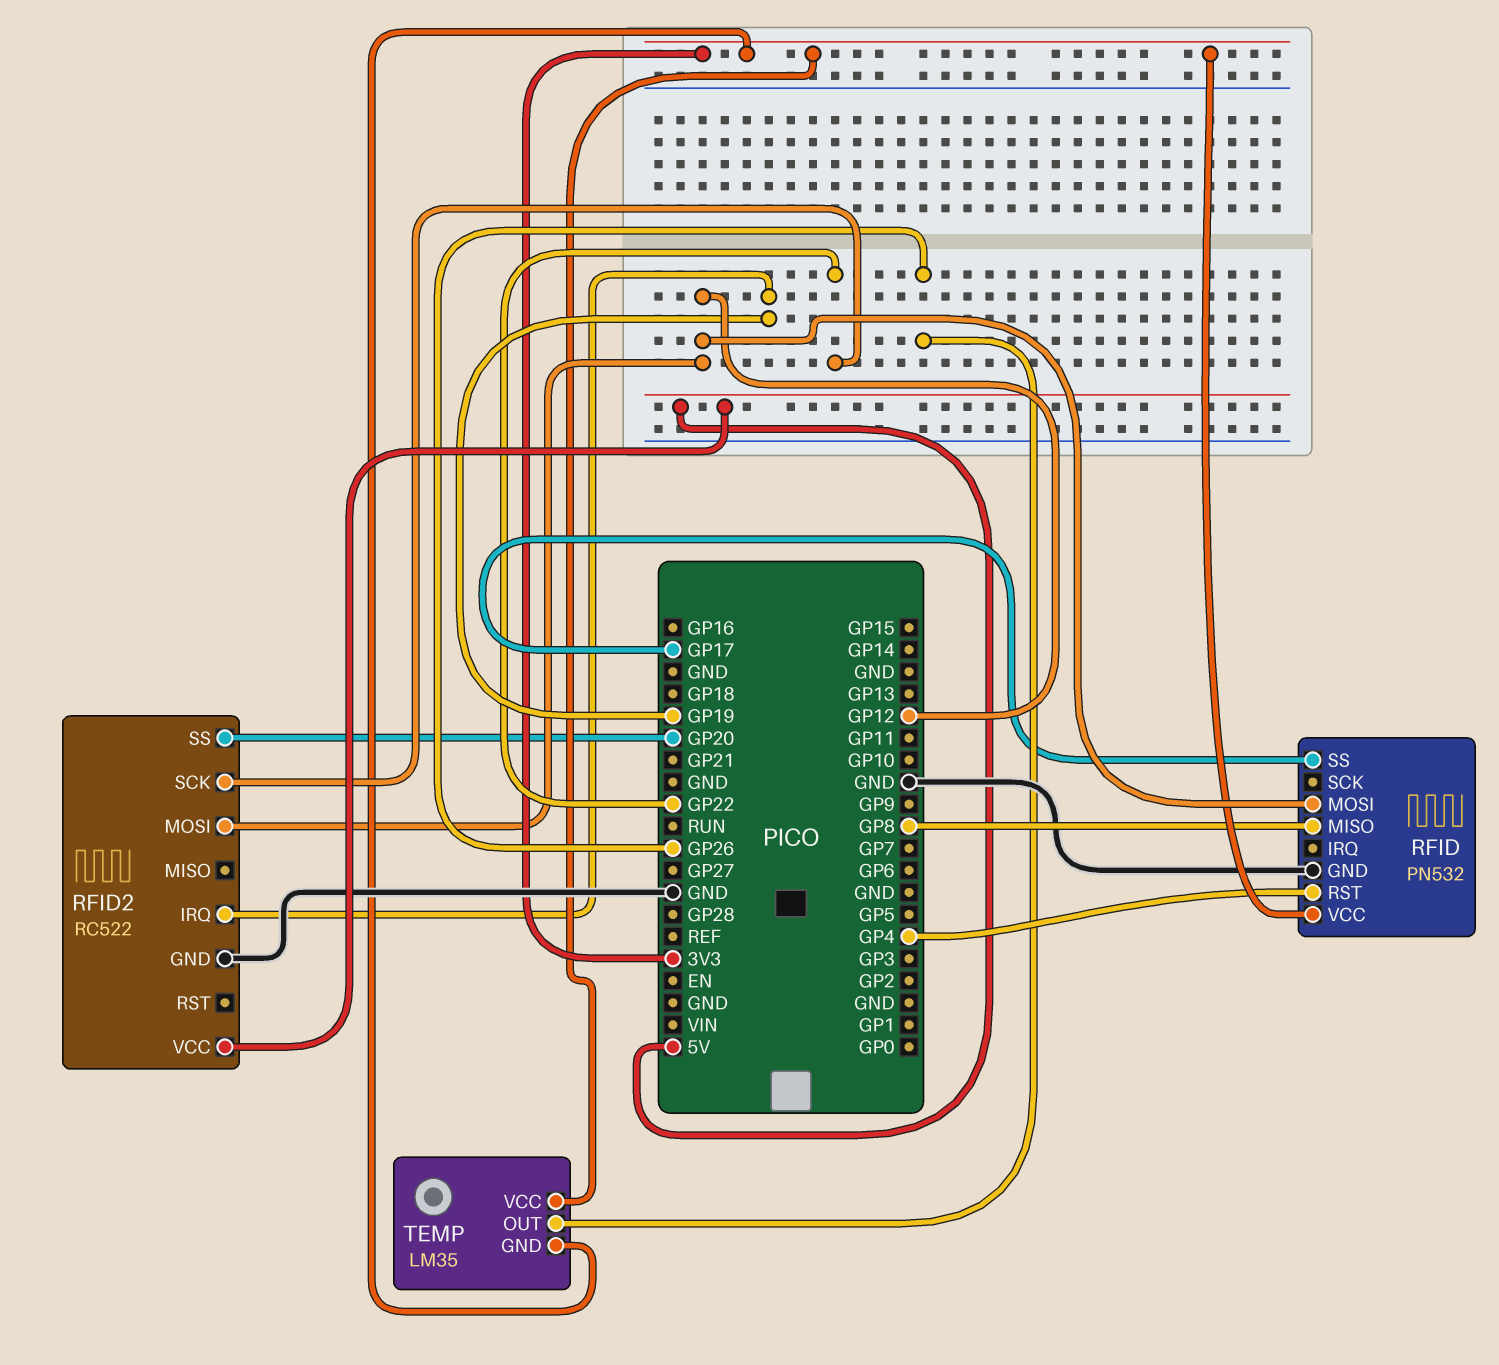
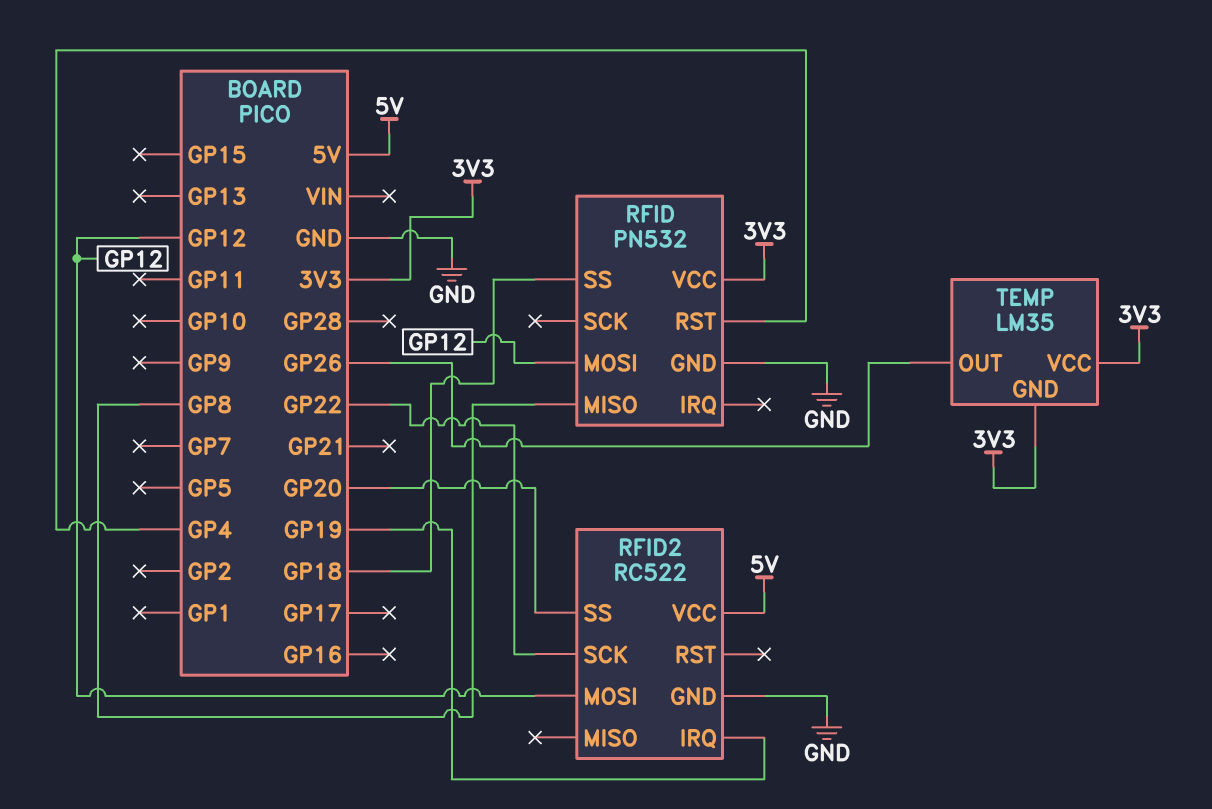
RFID pin SS: GP17 -> GP18

